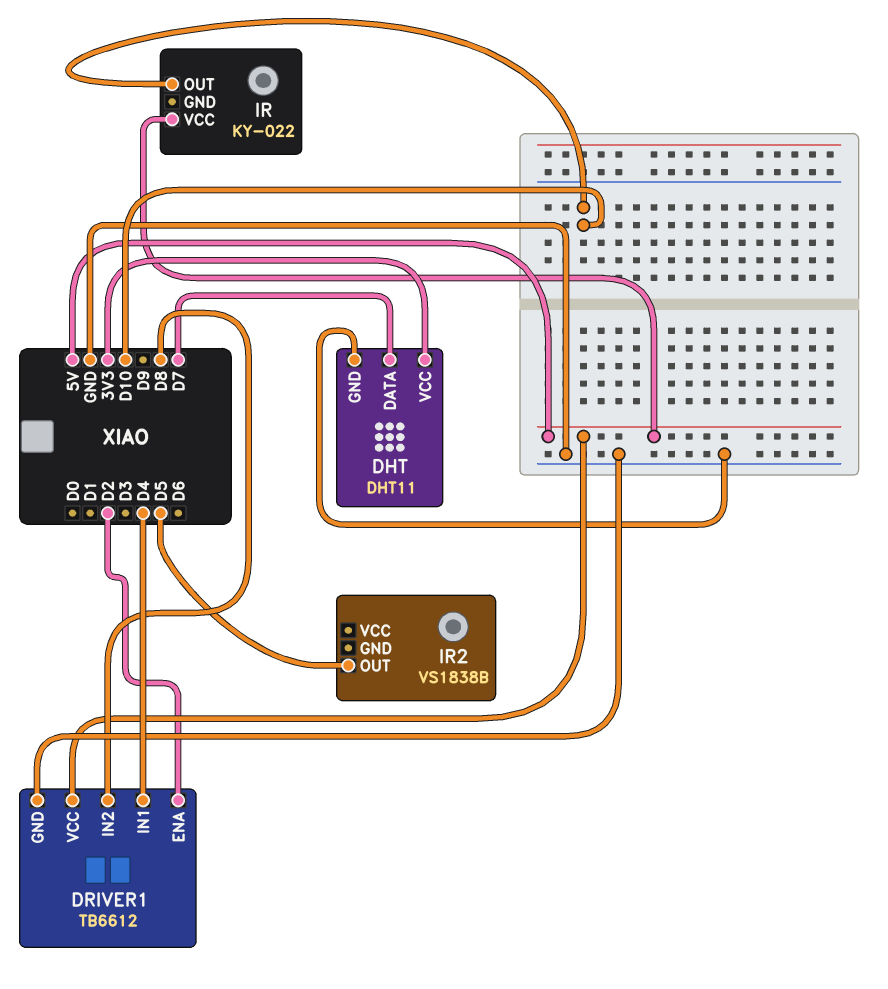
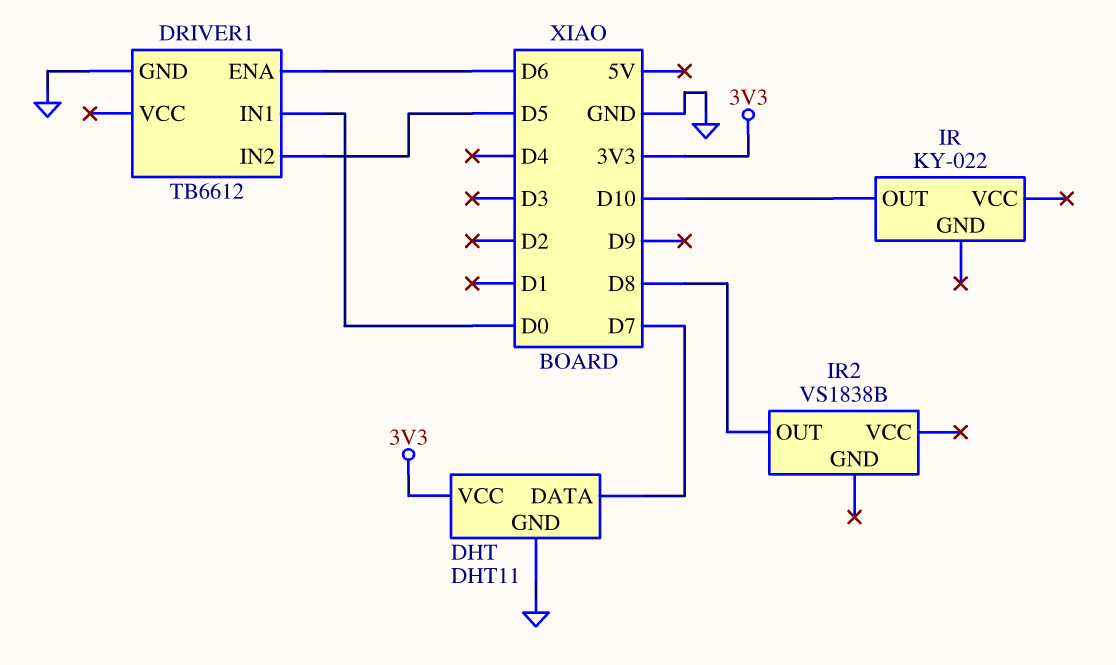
DRIVER1 pin ENA: D2 -> D6
DRIVER1 pin IN1: D4 -> D0
DRIVER1 pin IN2: D8 -> D5
DRIVER1 pin VCC: 5V -> none
IR pin VCC: 5V -> none
IR2 pin OUT: D5 -> D8

